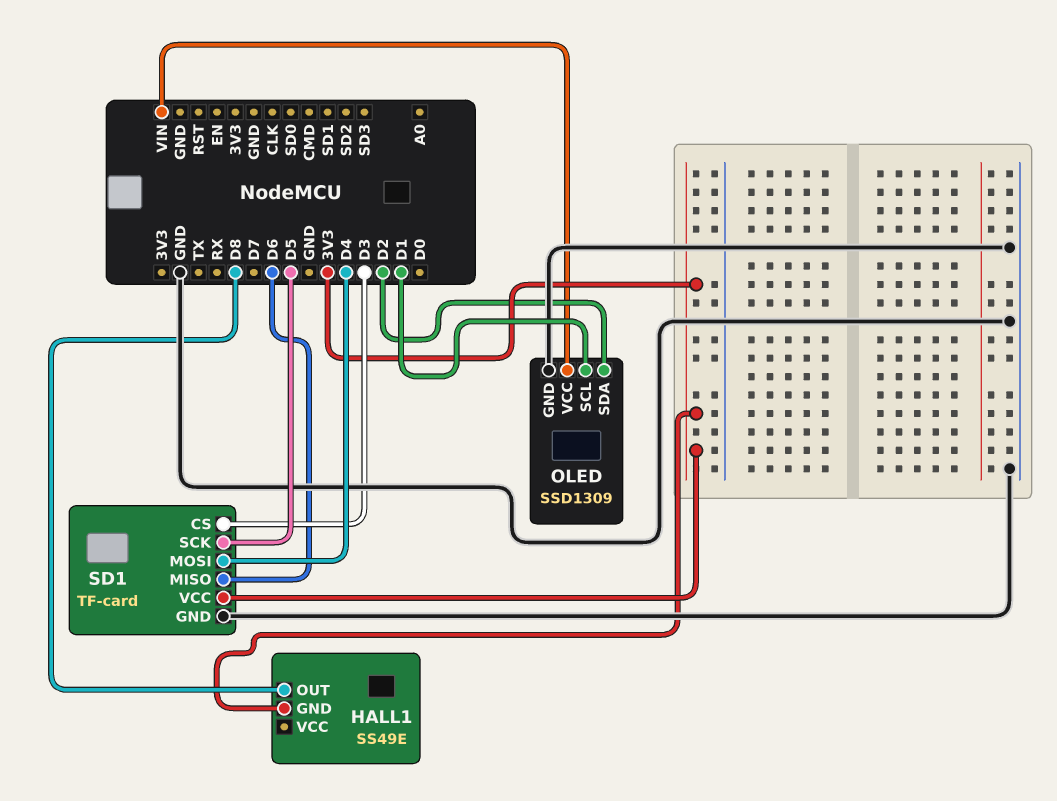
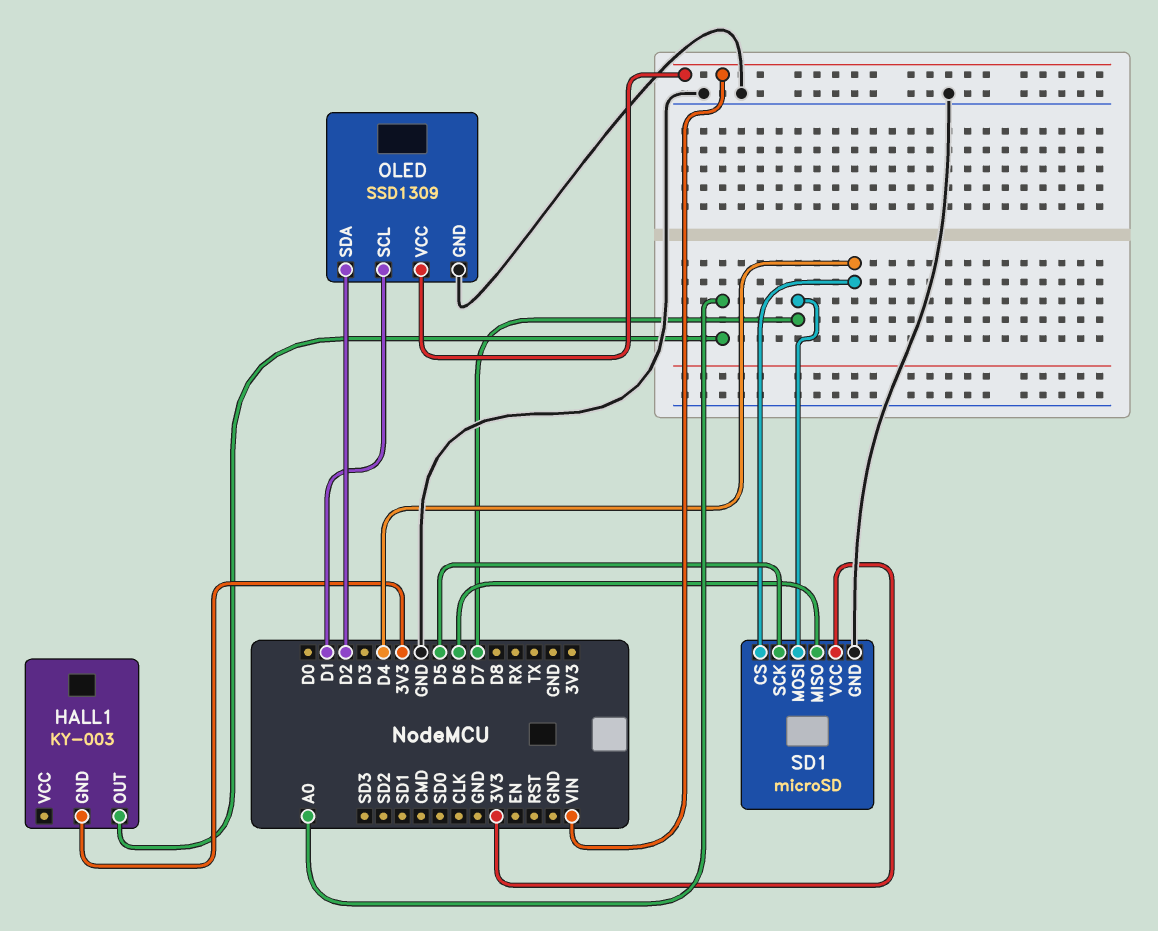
HALL1: SS49E -> KY-003
HALL1 pin OUT: D8 -> A0
SD1: TF-card -> microSD
SD1 pin CS: D3 -> D4
SD1 pin MOSI: D4 -> D7

